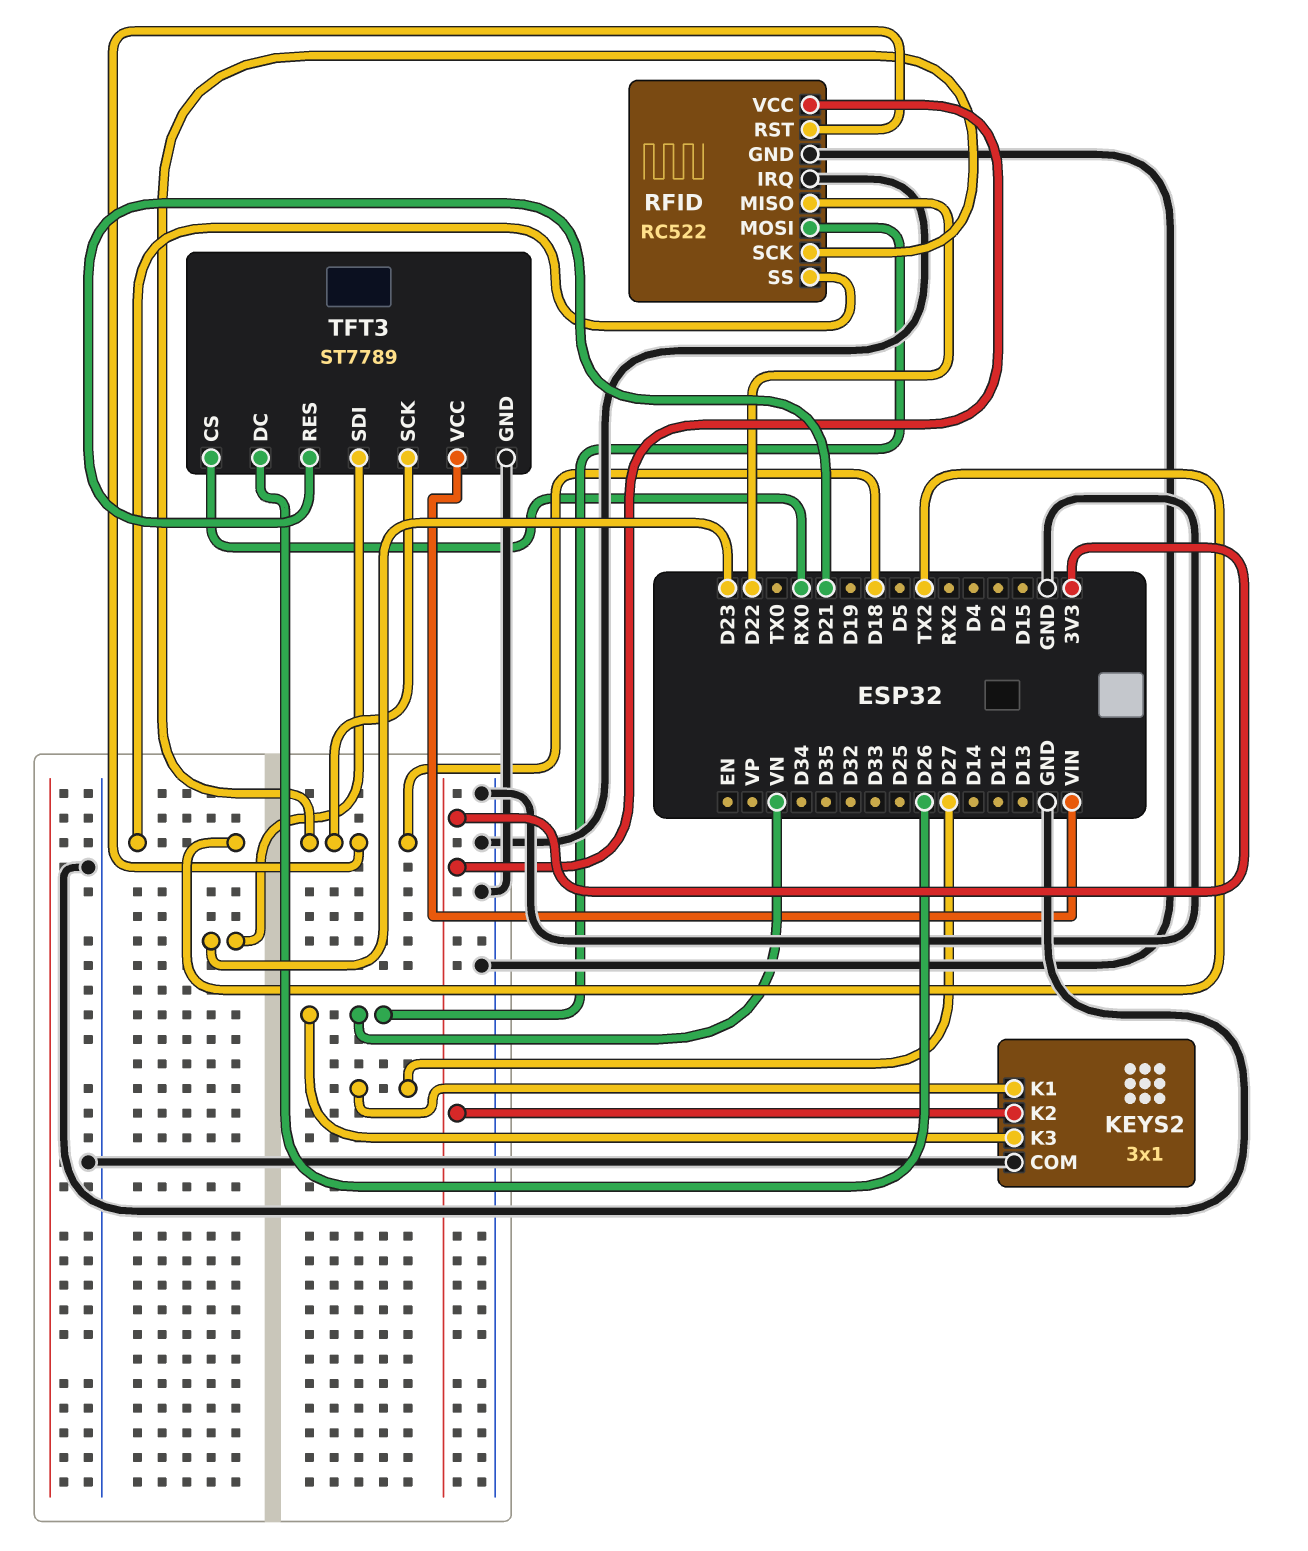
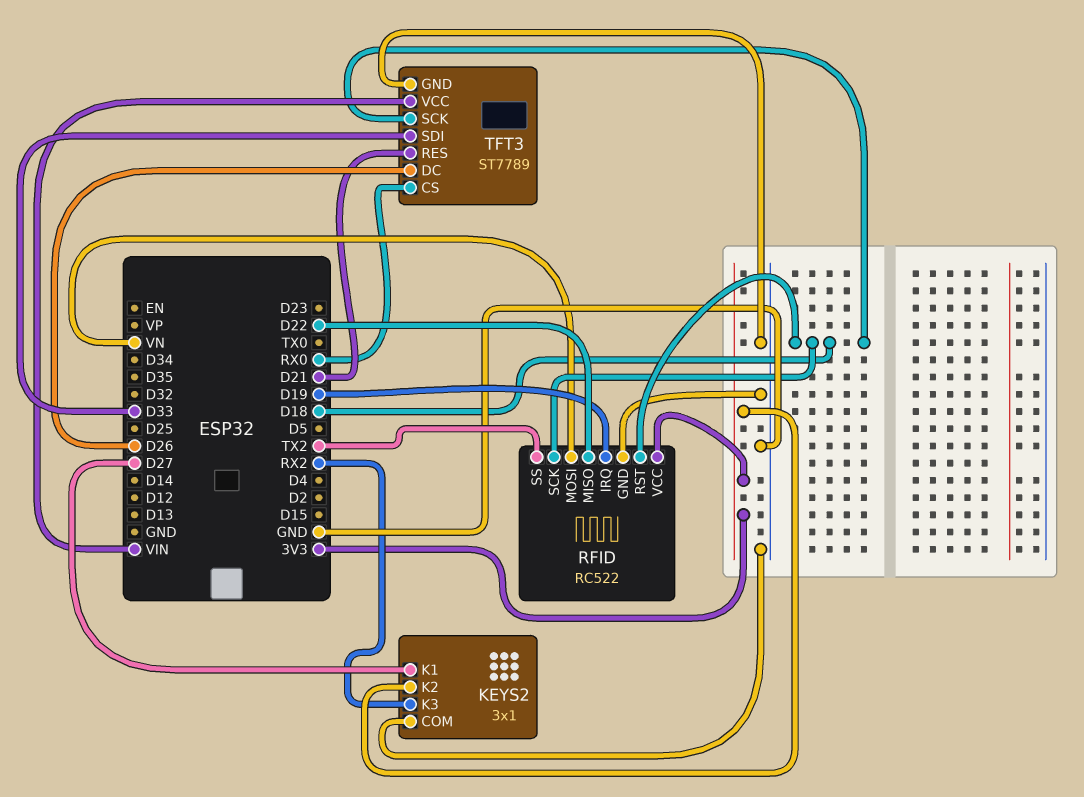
KEYS2 pin K3: VN -> RX2
RFID pin IRQ: GND -> D19
TFT3 pin SDI: D23 -> D33

